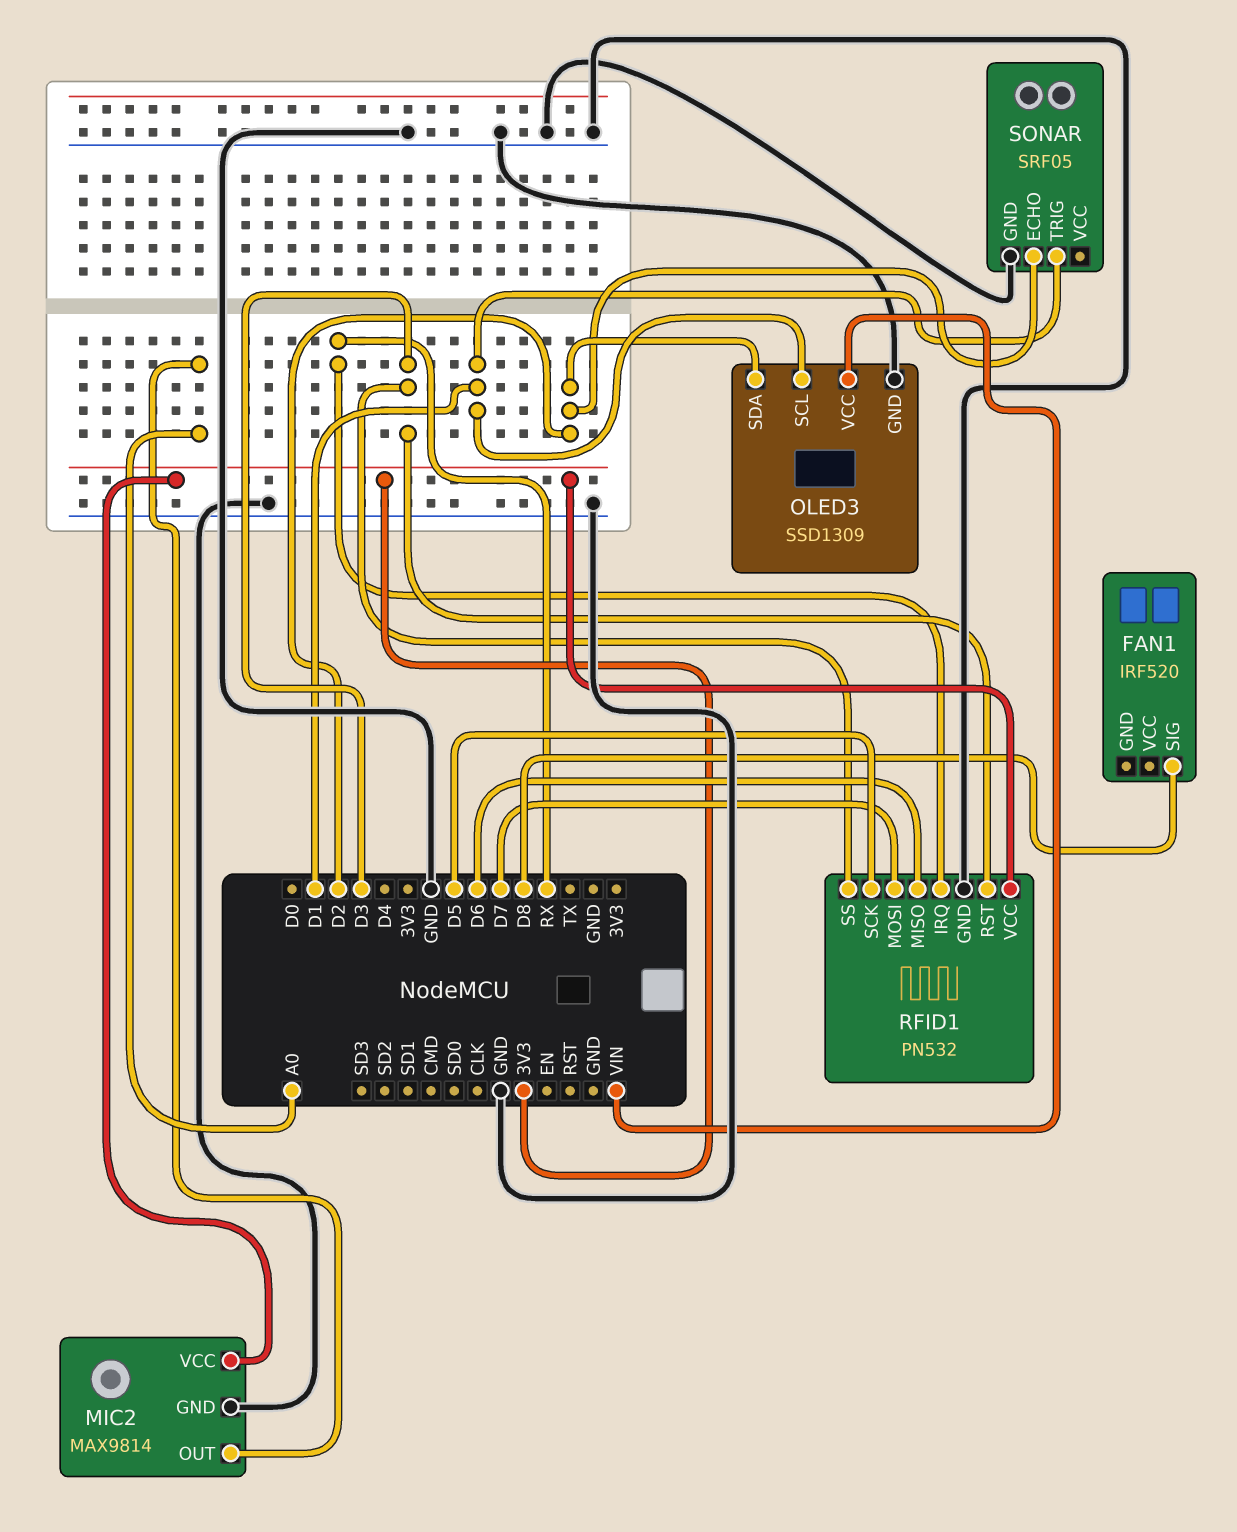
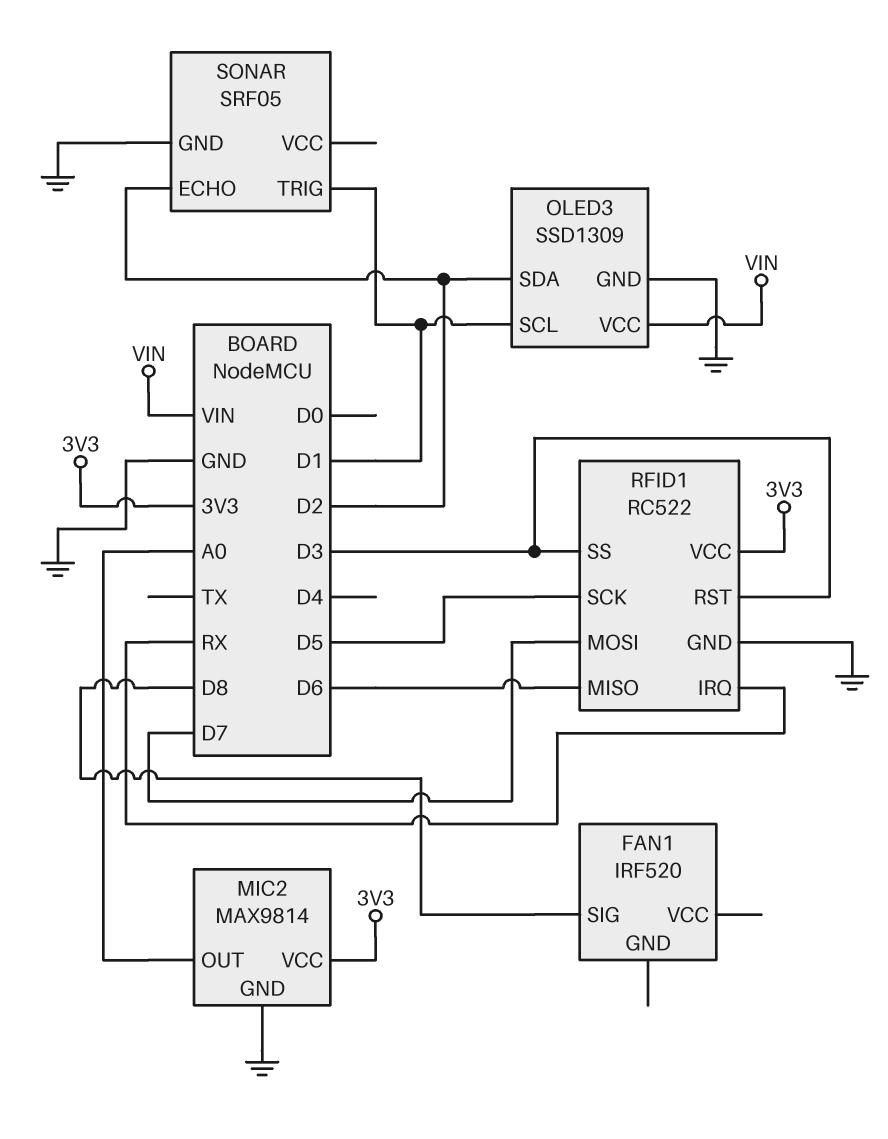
RFID1: PN532 -> RC522

